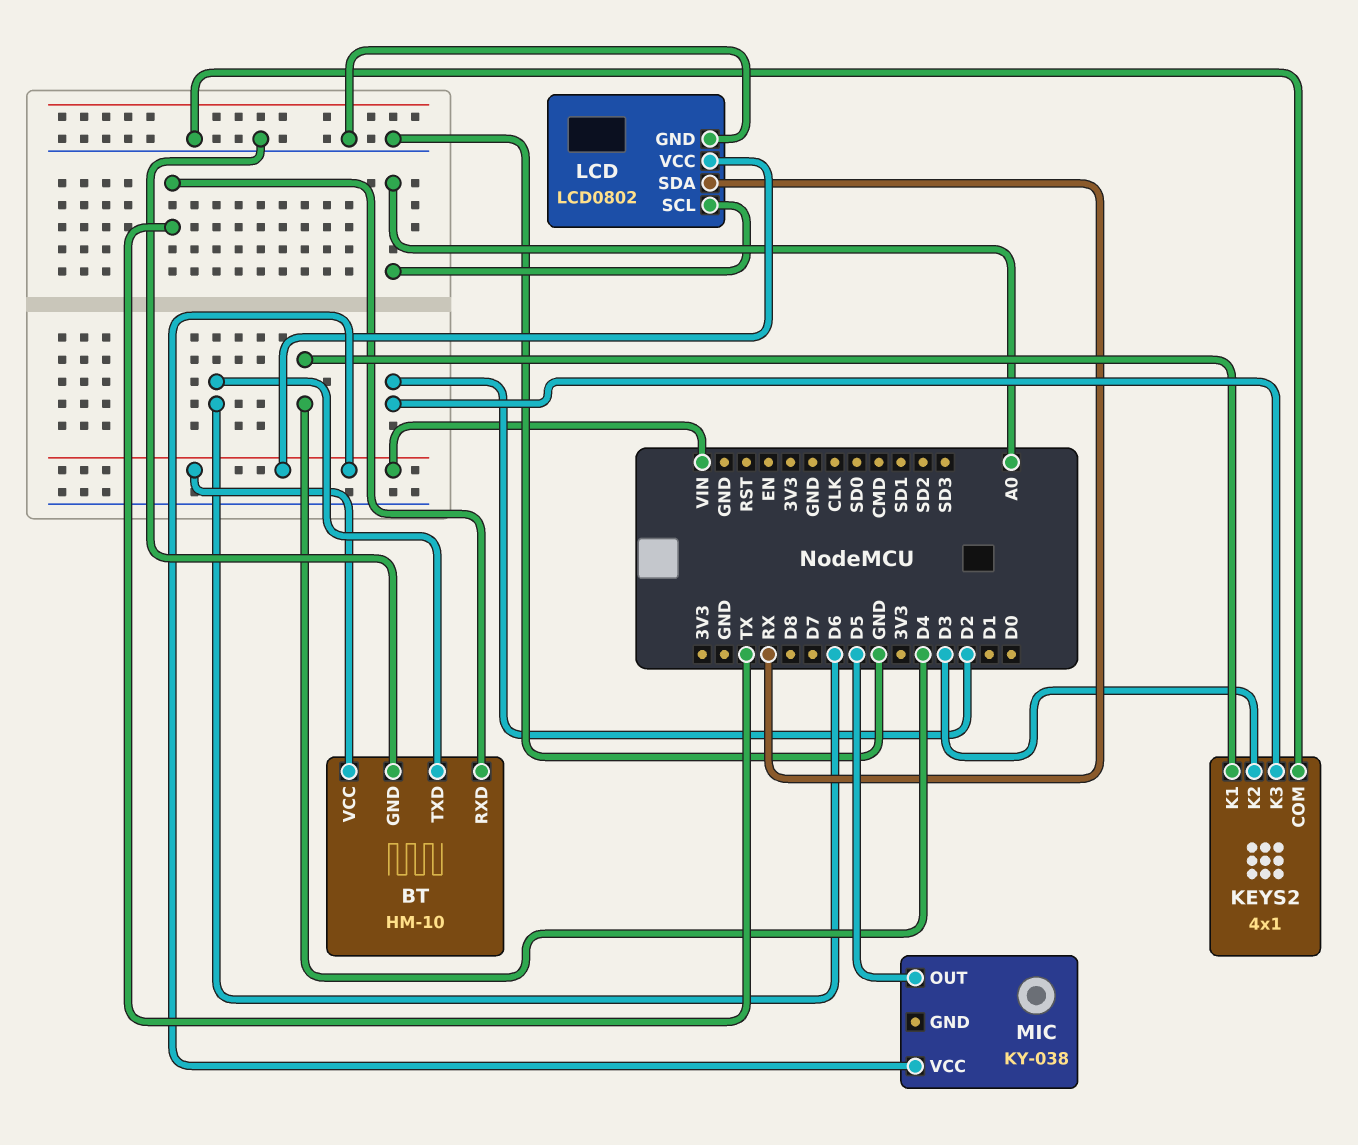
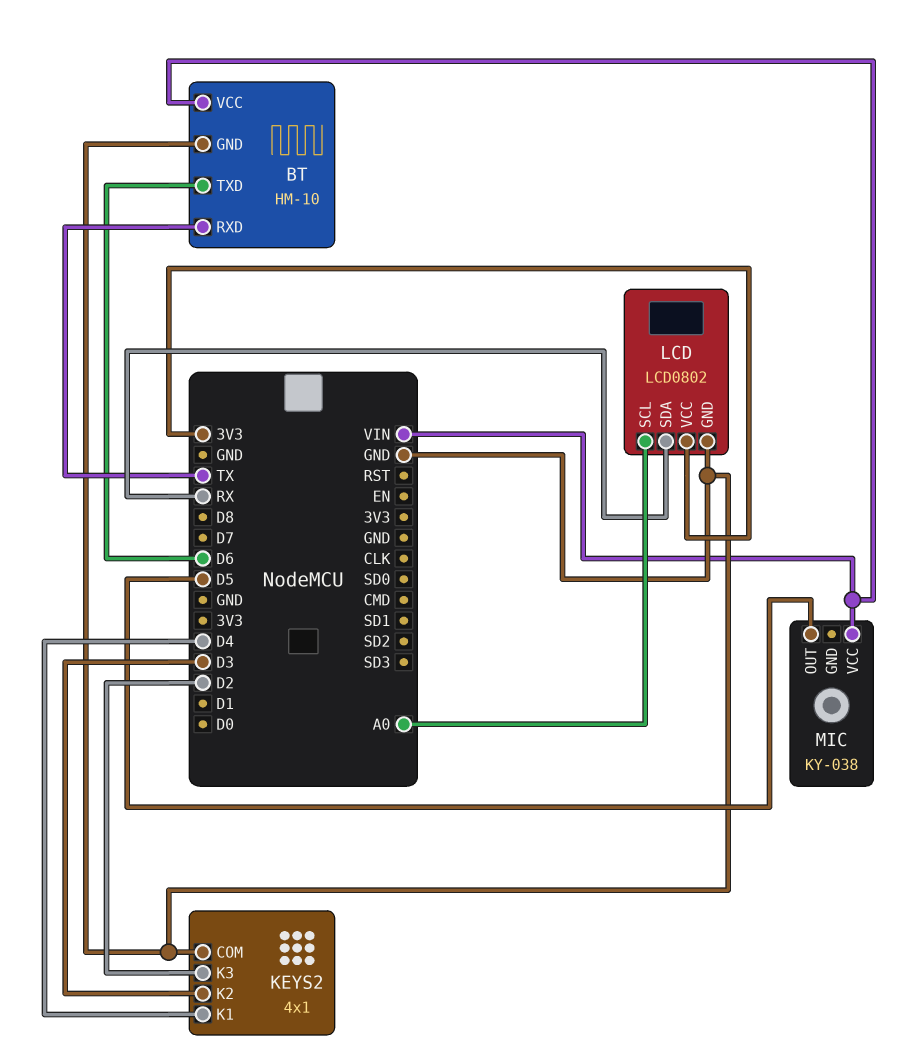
LCD pin VCC: VIN -> 3V3

